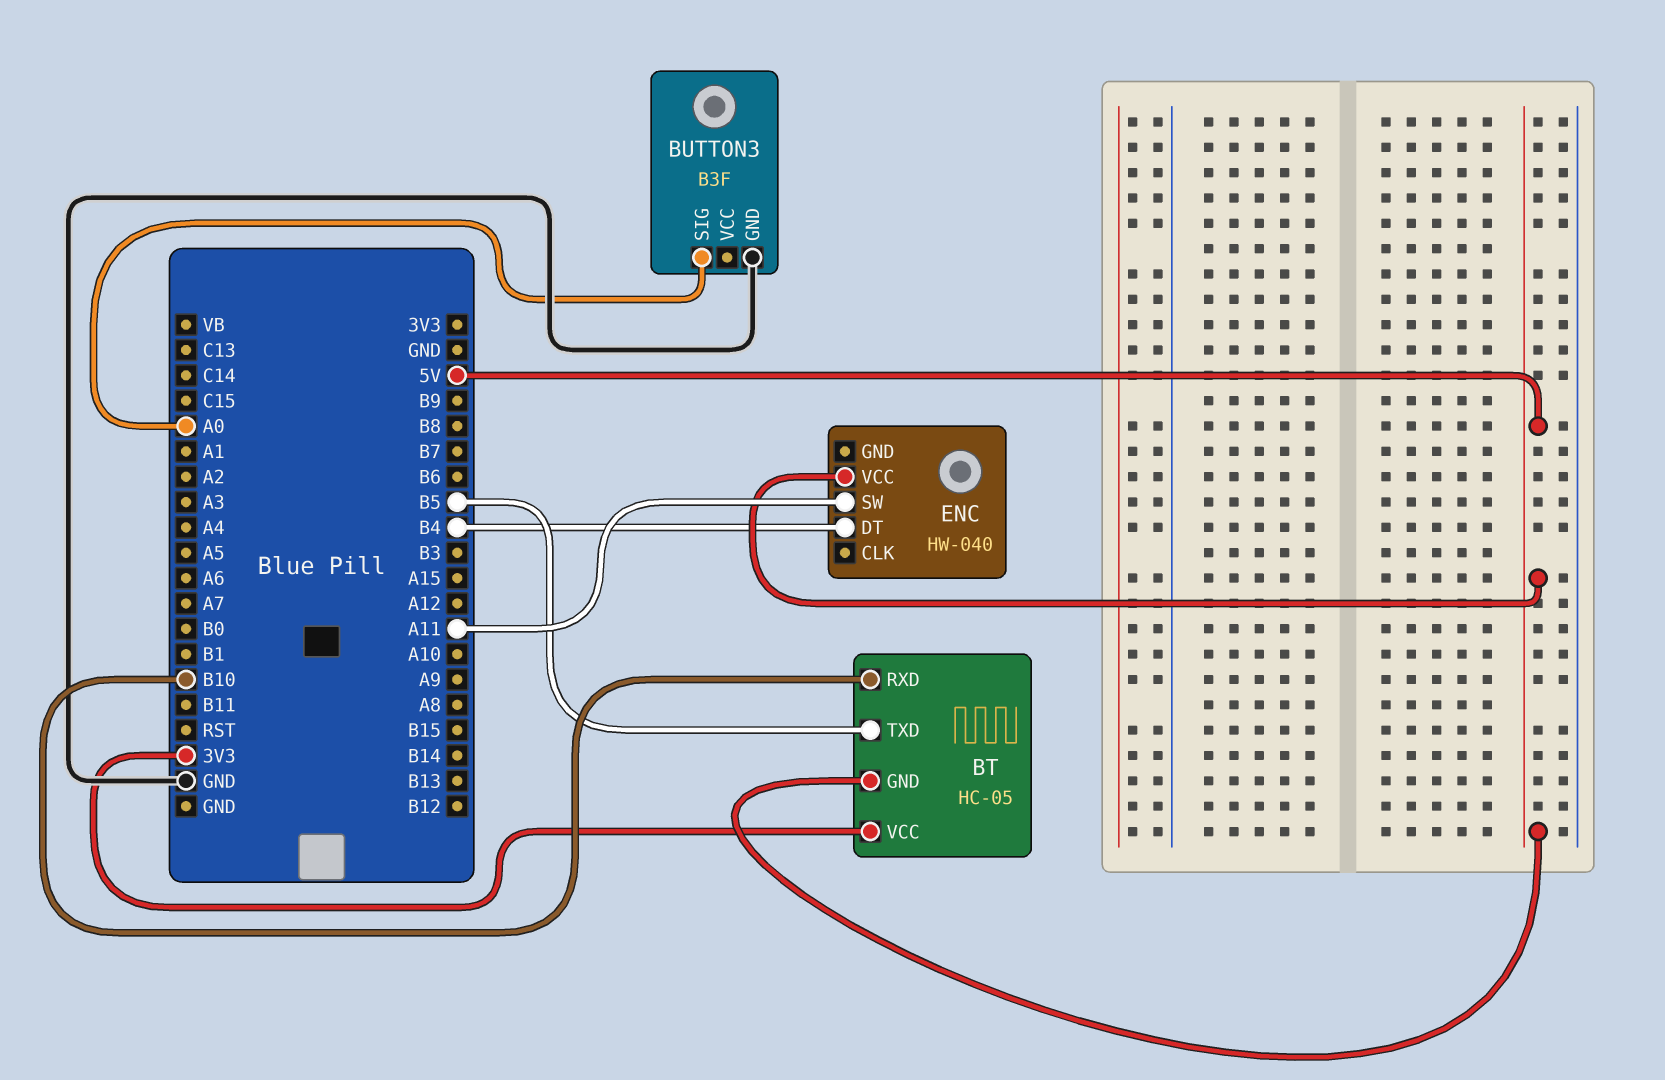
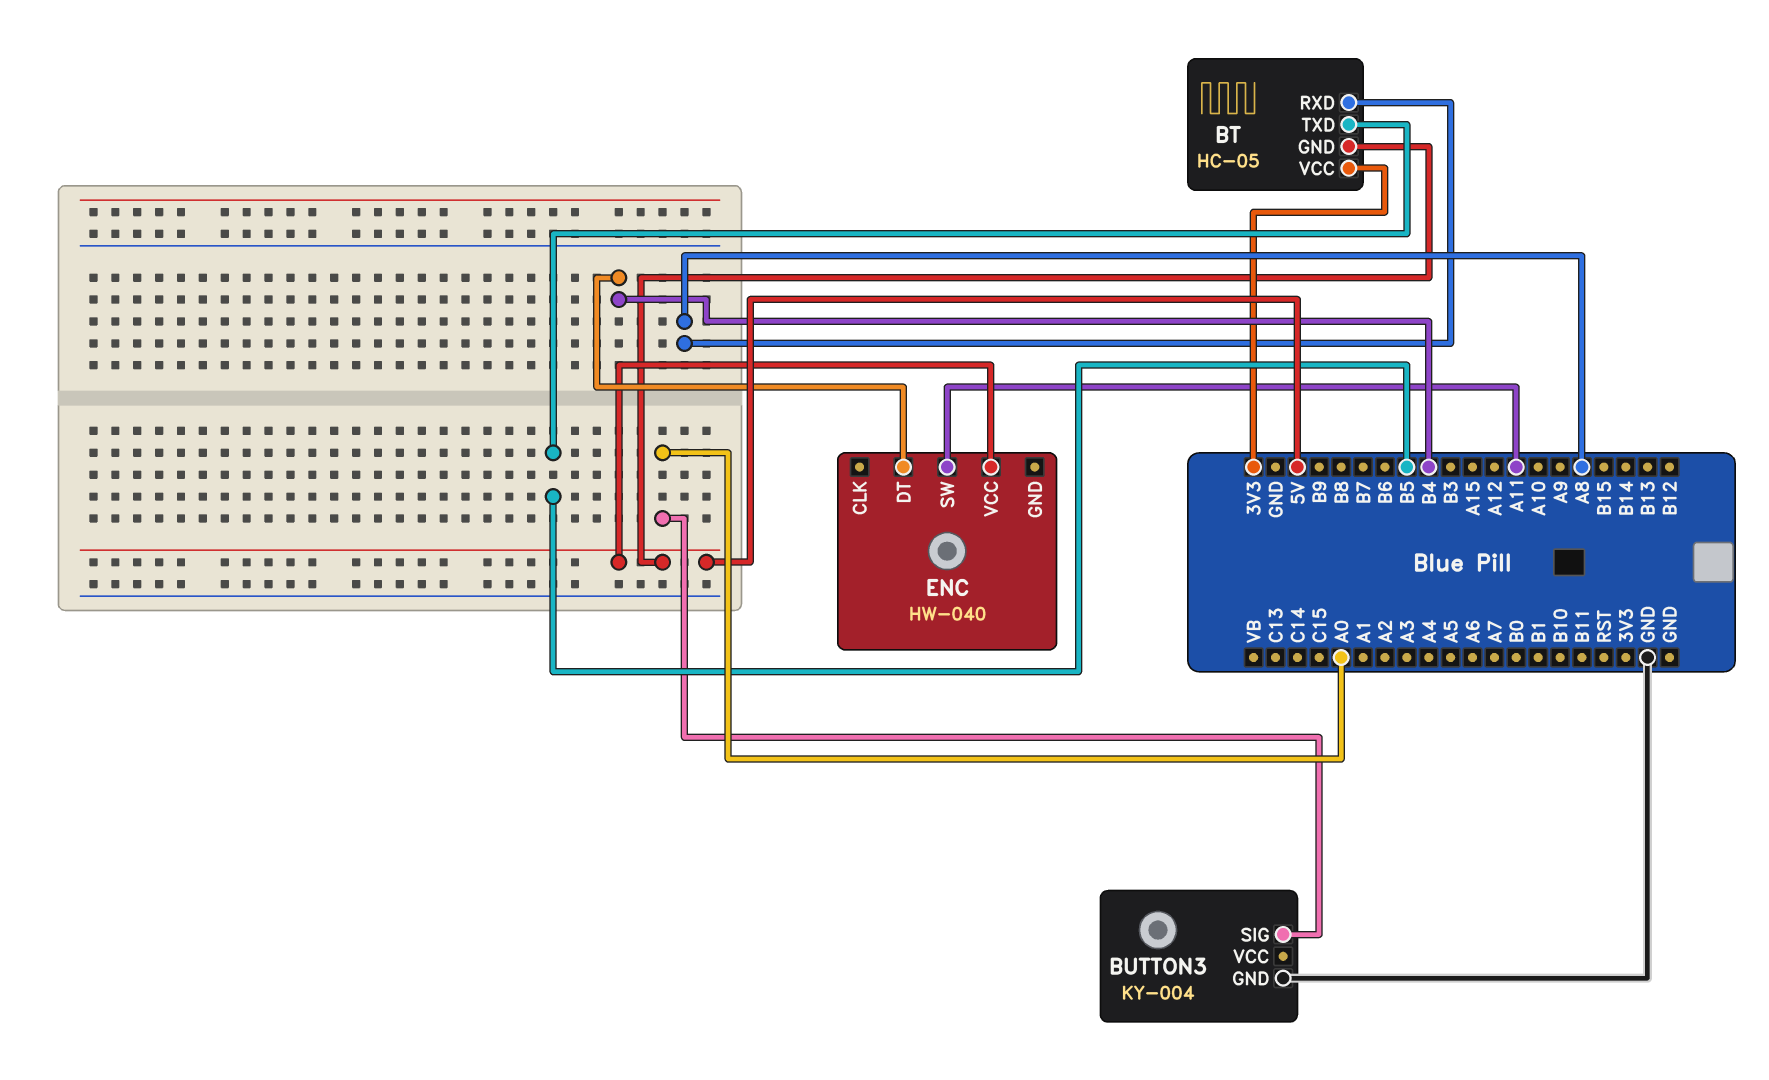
BT pin RXD: B10 -> A8
BUTTON3: B3F -> KY-004

